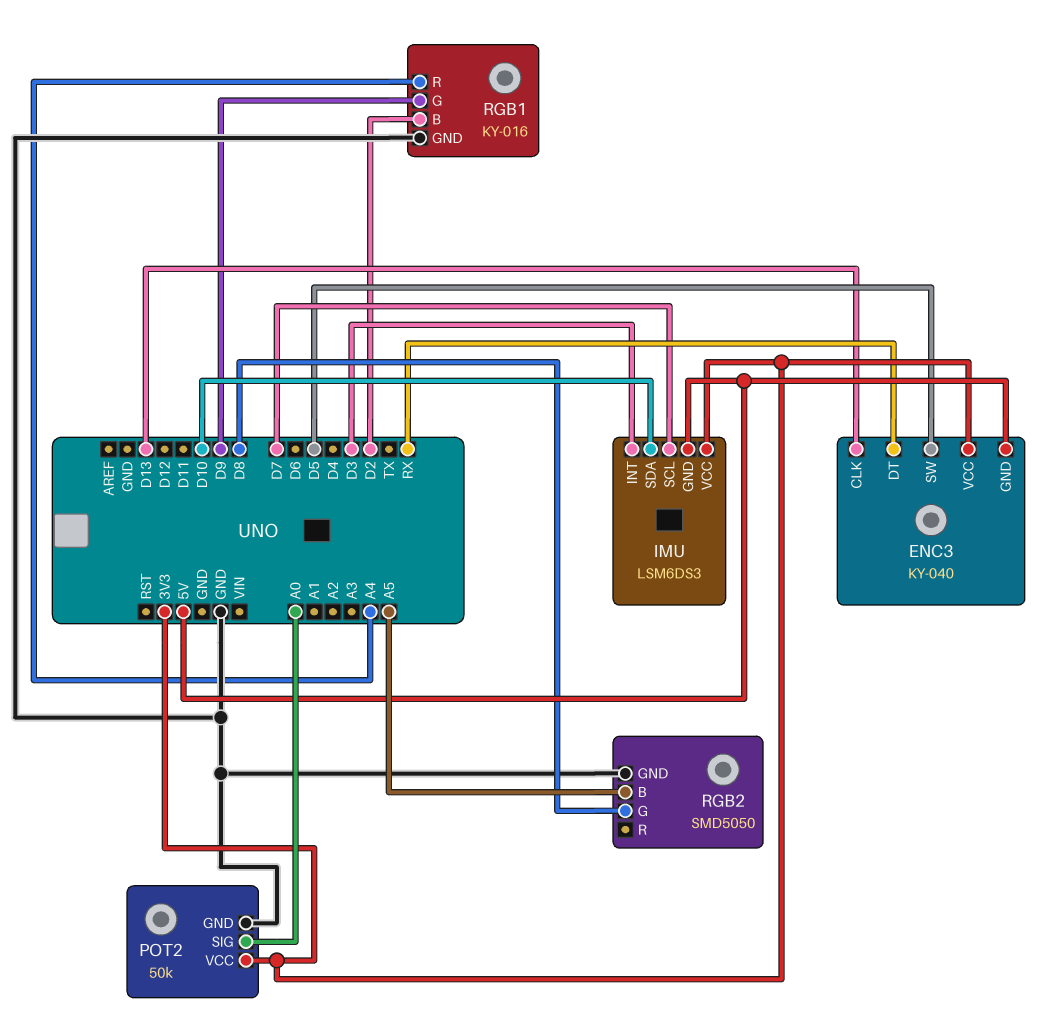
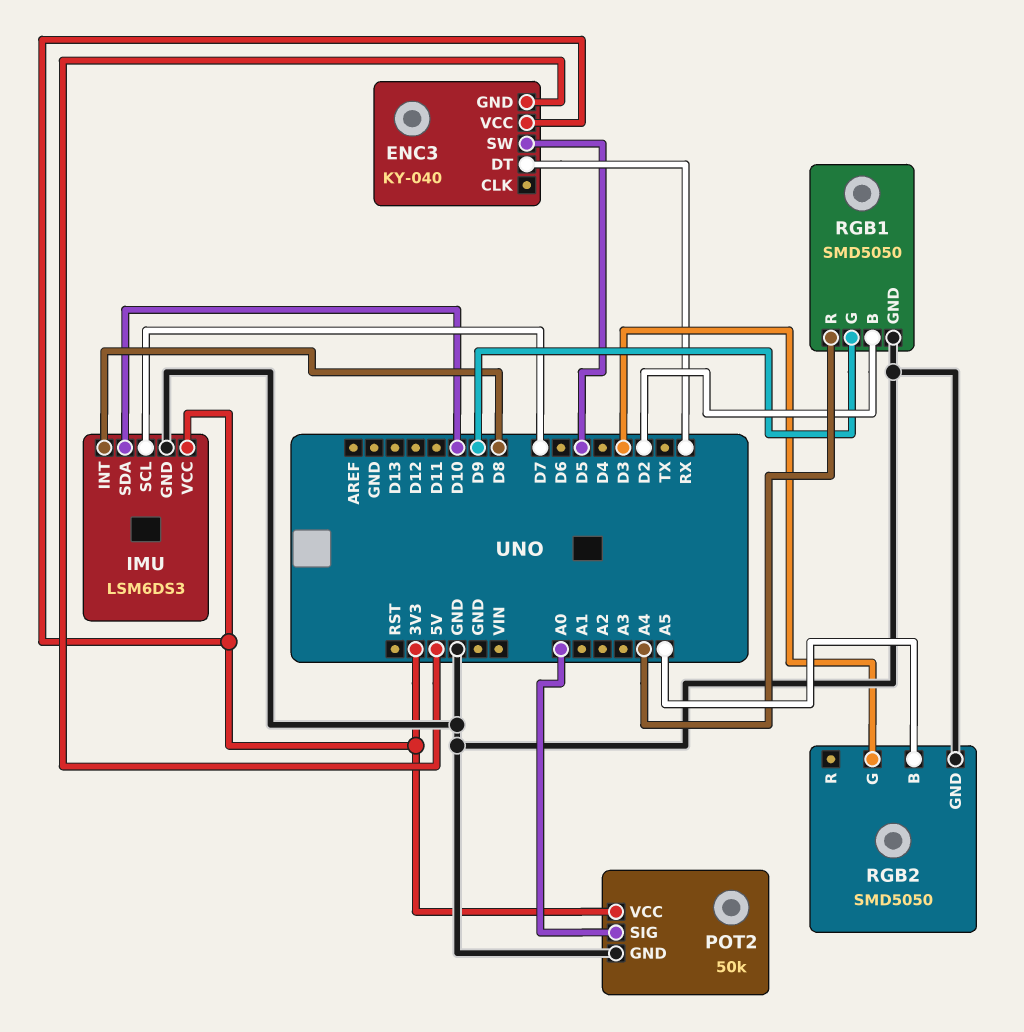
ENC3 pin CLK: D13 -> none
IMU pin GND: 5V -> GND
IMU pin INT: D3 -> D8
RGB1: KY-016 -> SMD5050
RGB2 pin G: D8 -> D3

